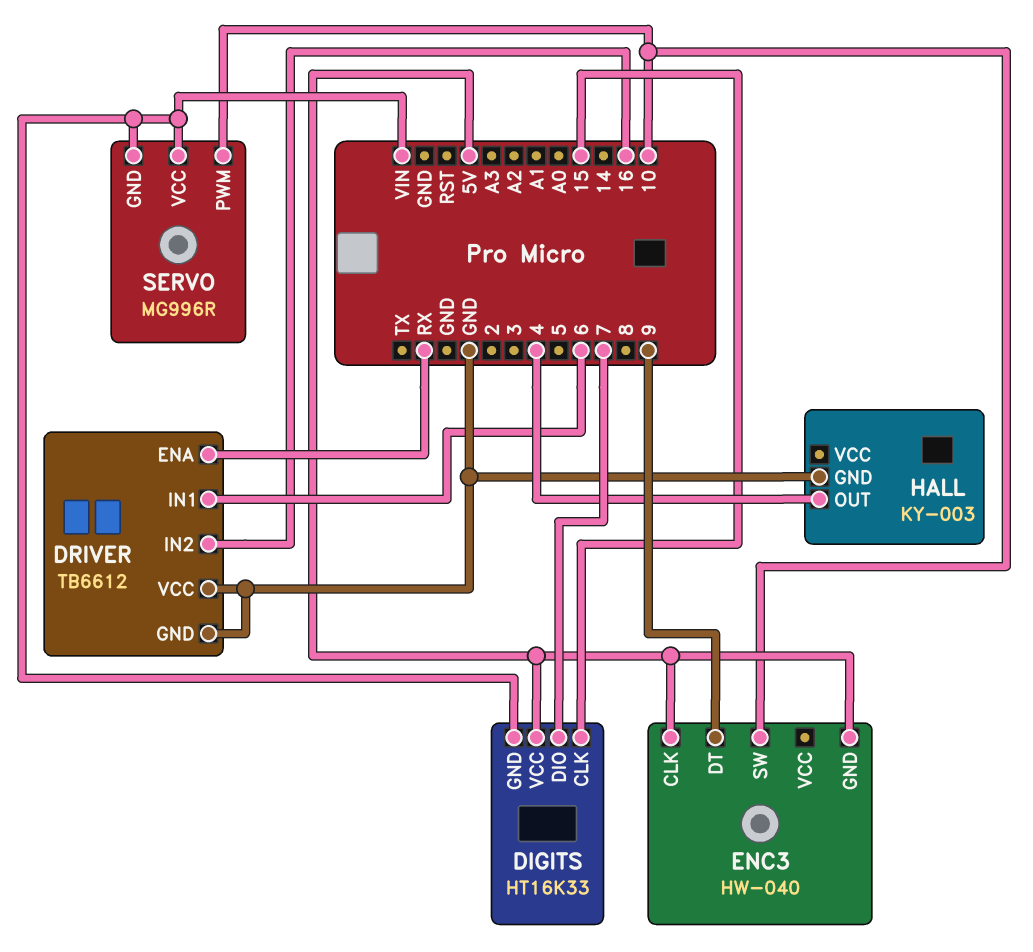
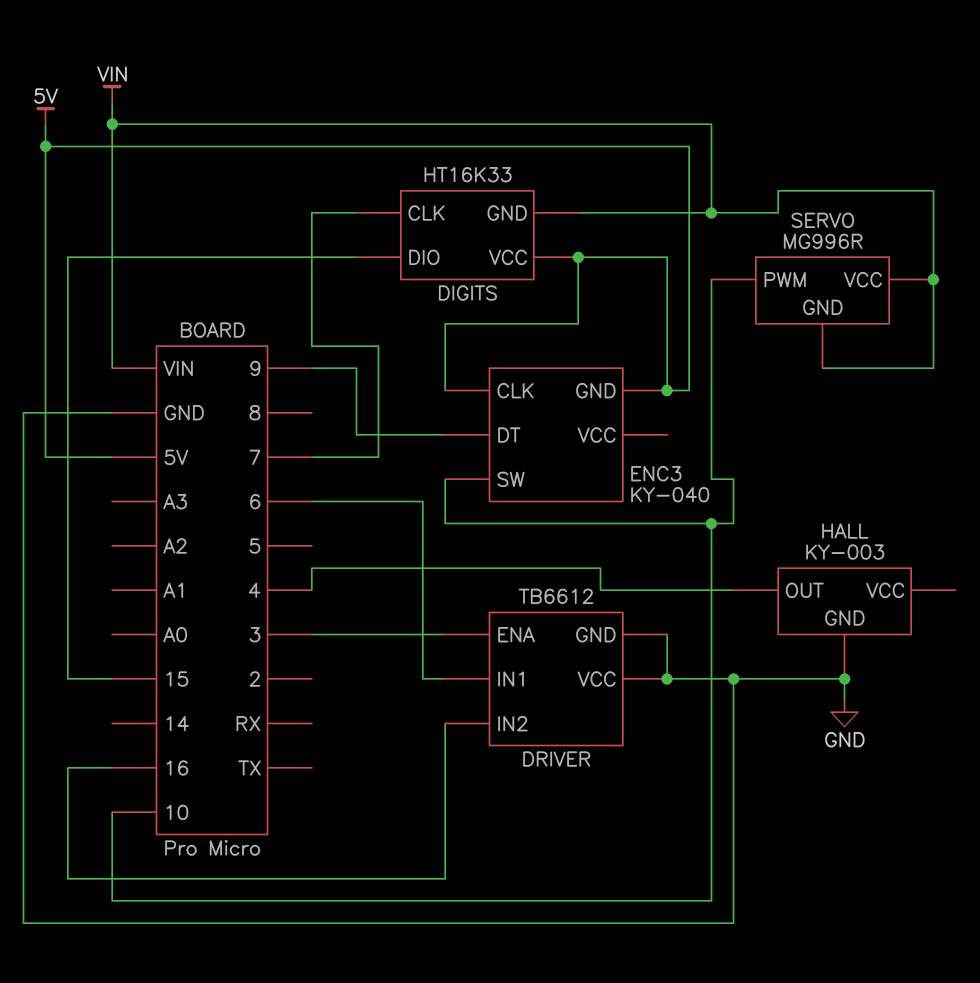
DIGITS pin CLK: 15 -> 7
DIGITS pin DIO: 7 -> 15
DRIVER pin ENA: RX -> 3
ENC3: HW-040 -> KY-040

